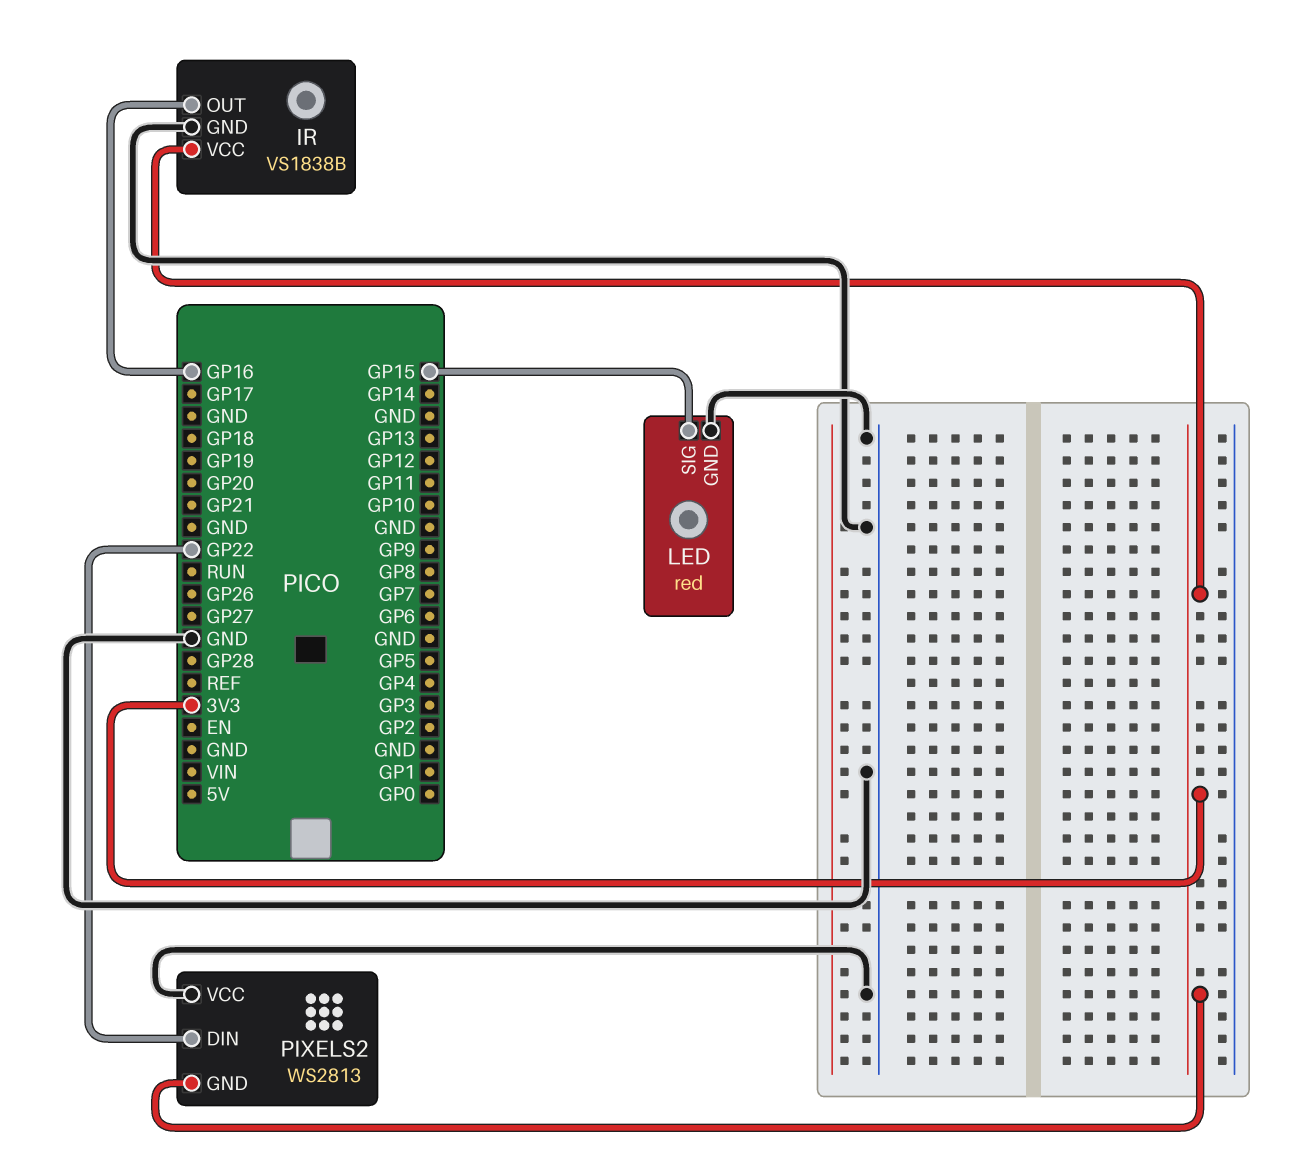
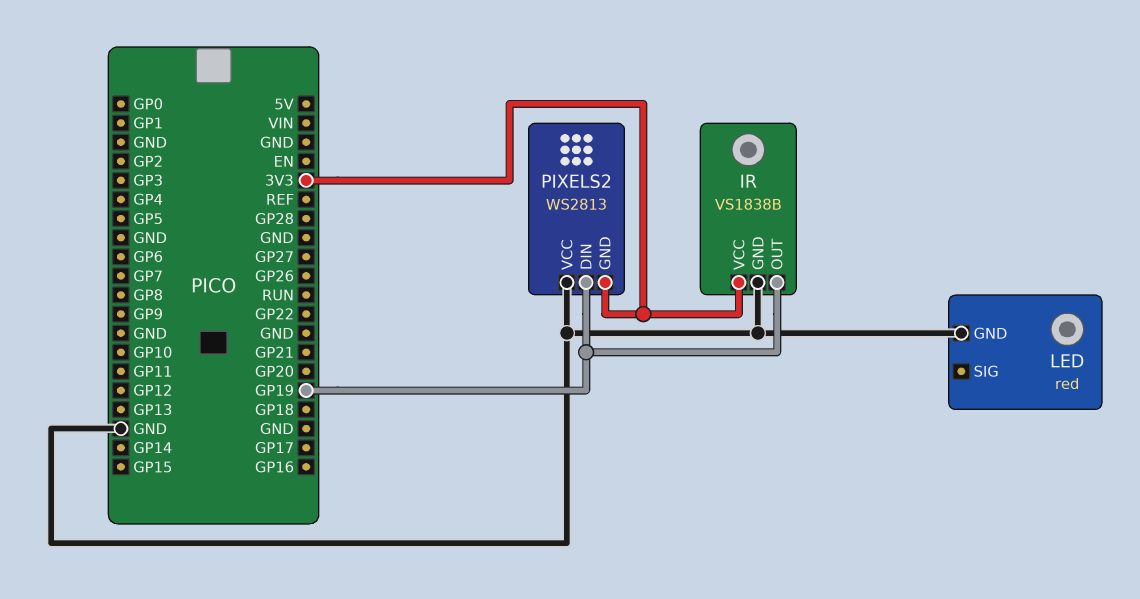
IR pin OUT: GP16 -> GP19
LED pin SIG: GP15 -> none
PIXELS2 pin DIN: GP22 -> GP19

